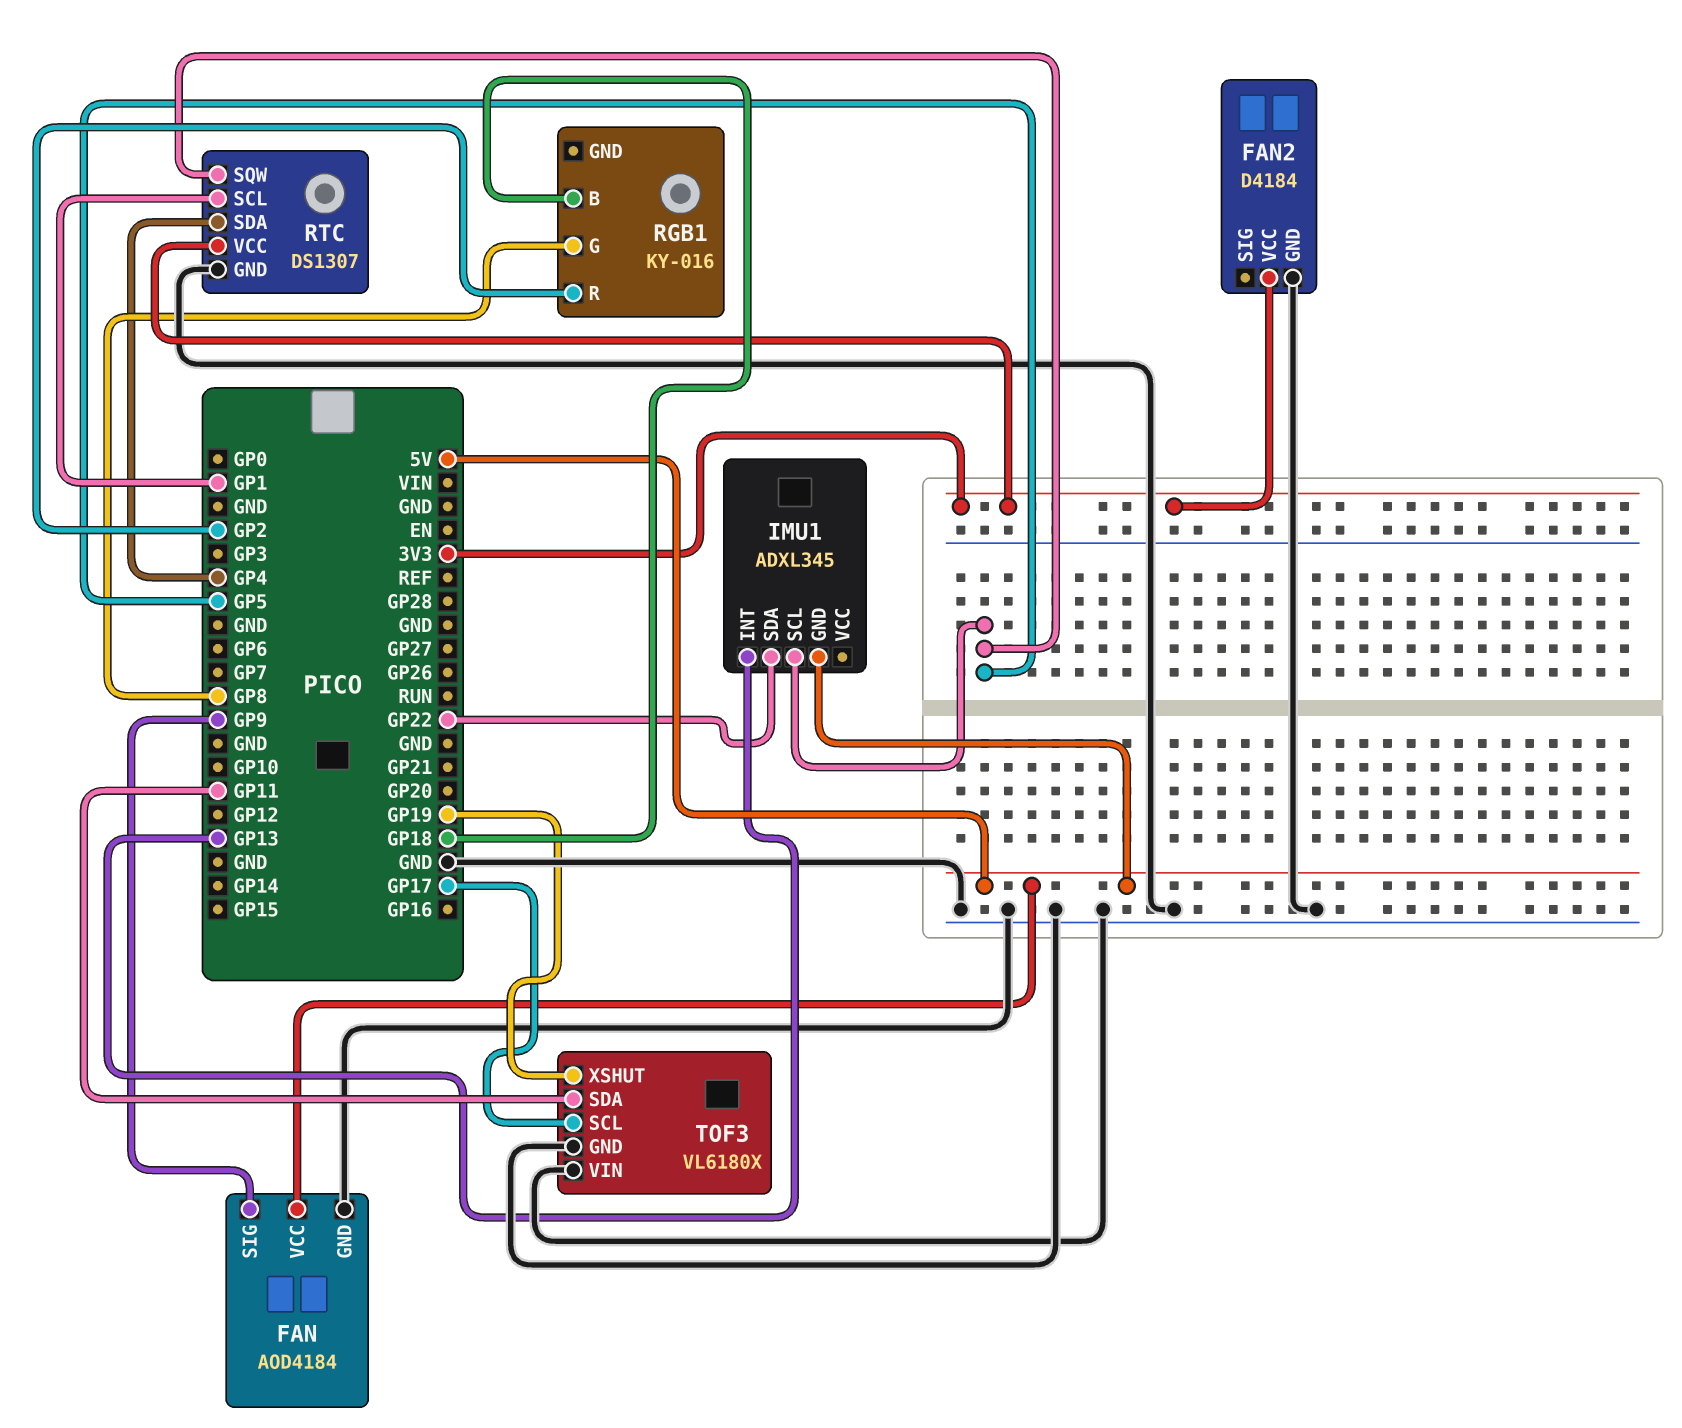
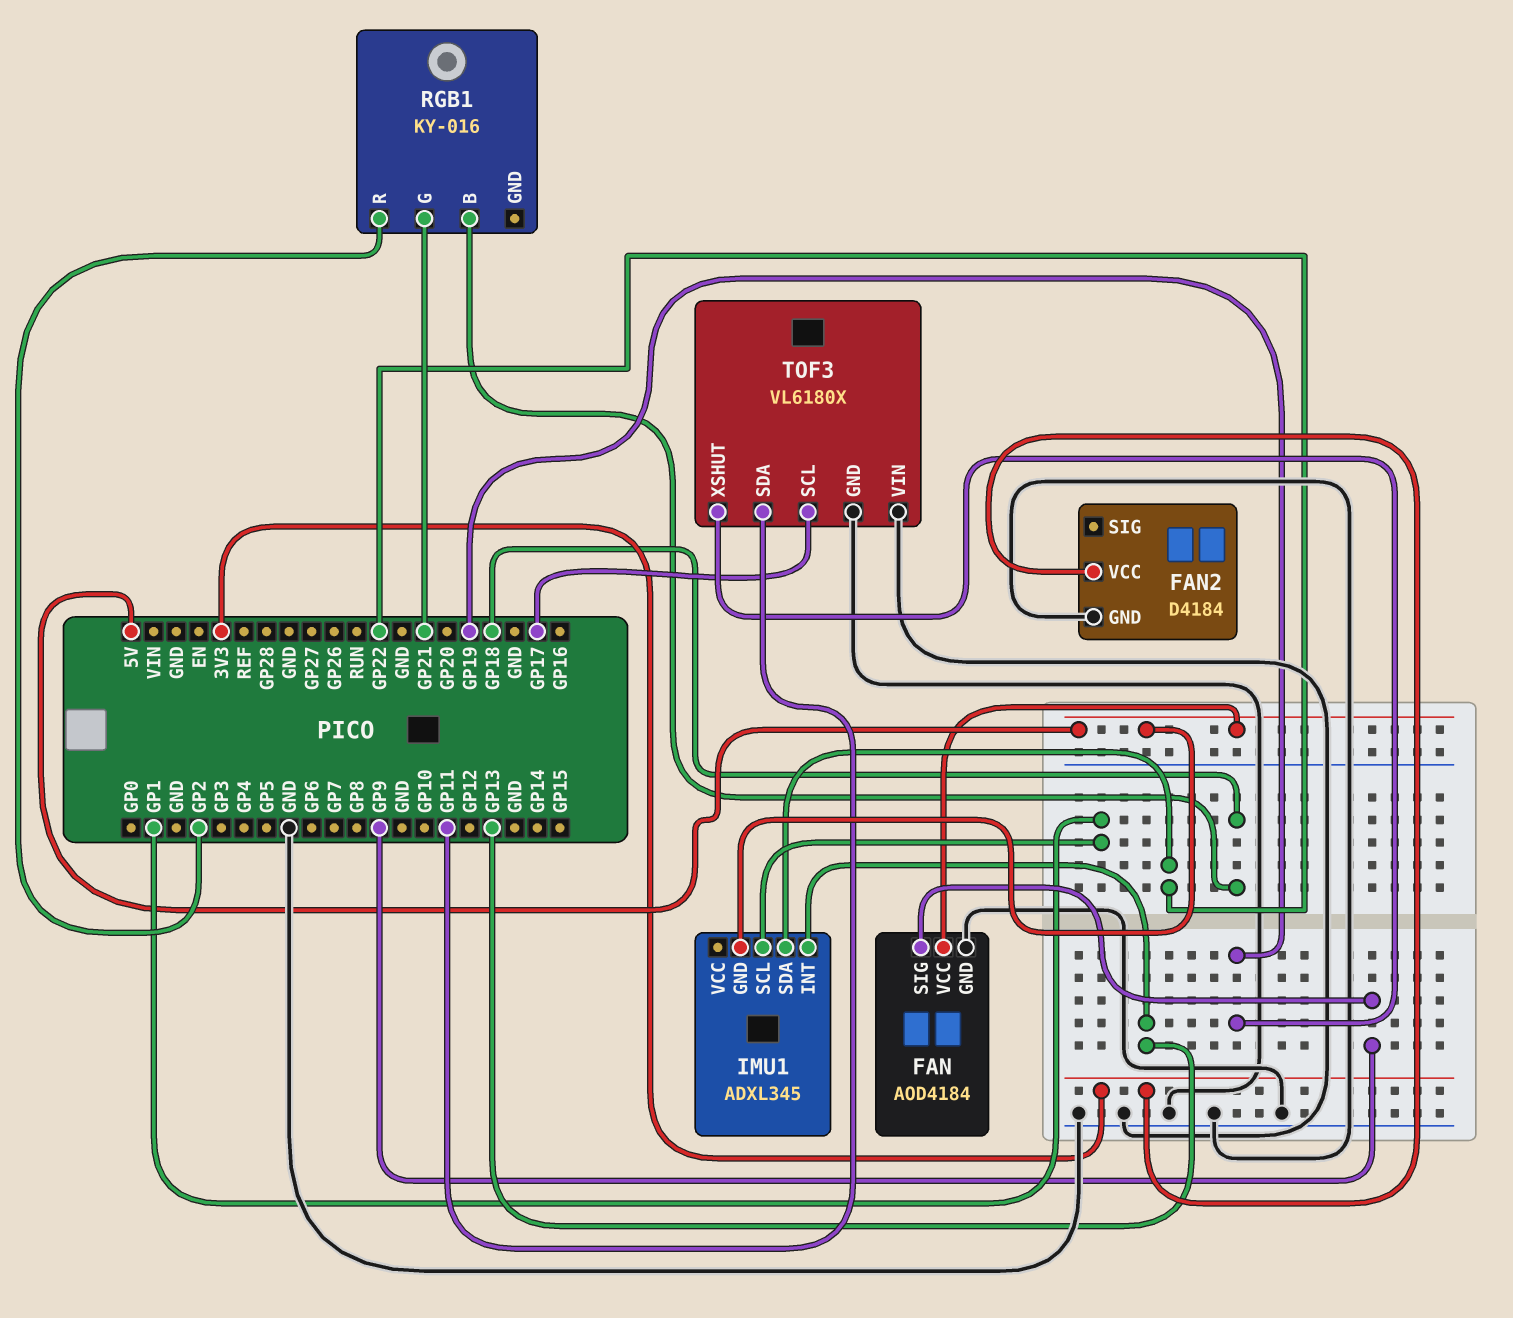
IMU1 pin SCL: GP5 -> GP1
RGB1 pin G: GP8 -> GP21
RTC: DS1307 -> none
RTC pin GND: GND -> none
RTC pin SCL: GP1 -> none
RTC pin SDA: GP4 -> none
RTC pin SQW: GP5 -> none
RTC pin VCC: 3V3 -> none

